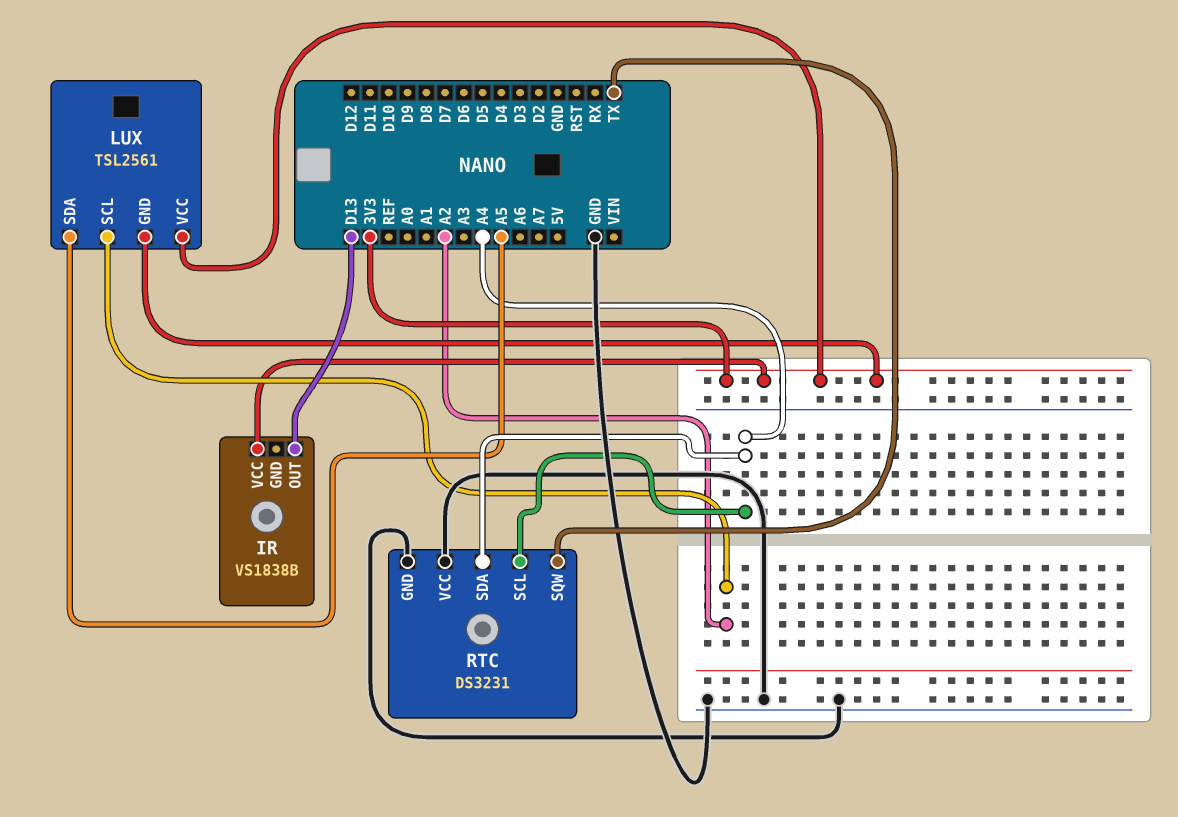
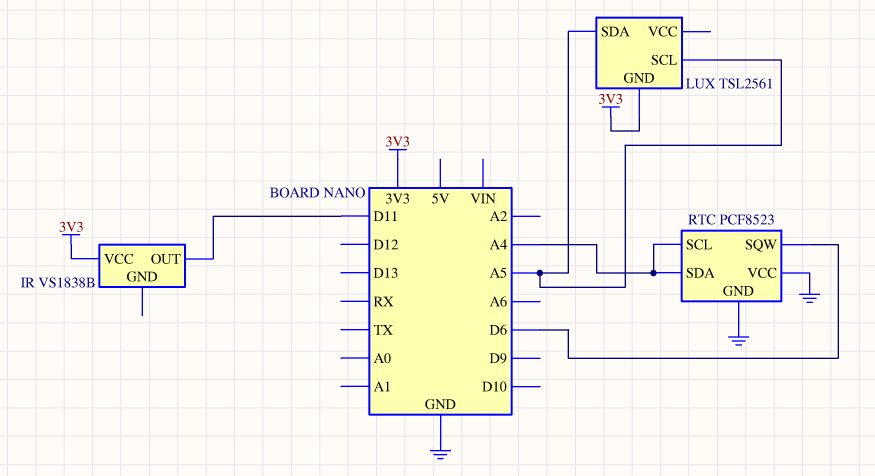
IR pin OUT: D13 -> D11
LUX pin SCL: A2 -> A5
LUX pin VCC: 3V3 -> none
RTC: DS3231 -> PCF8523
RTC pin SQW: TX -> D6

